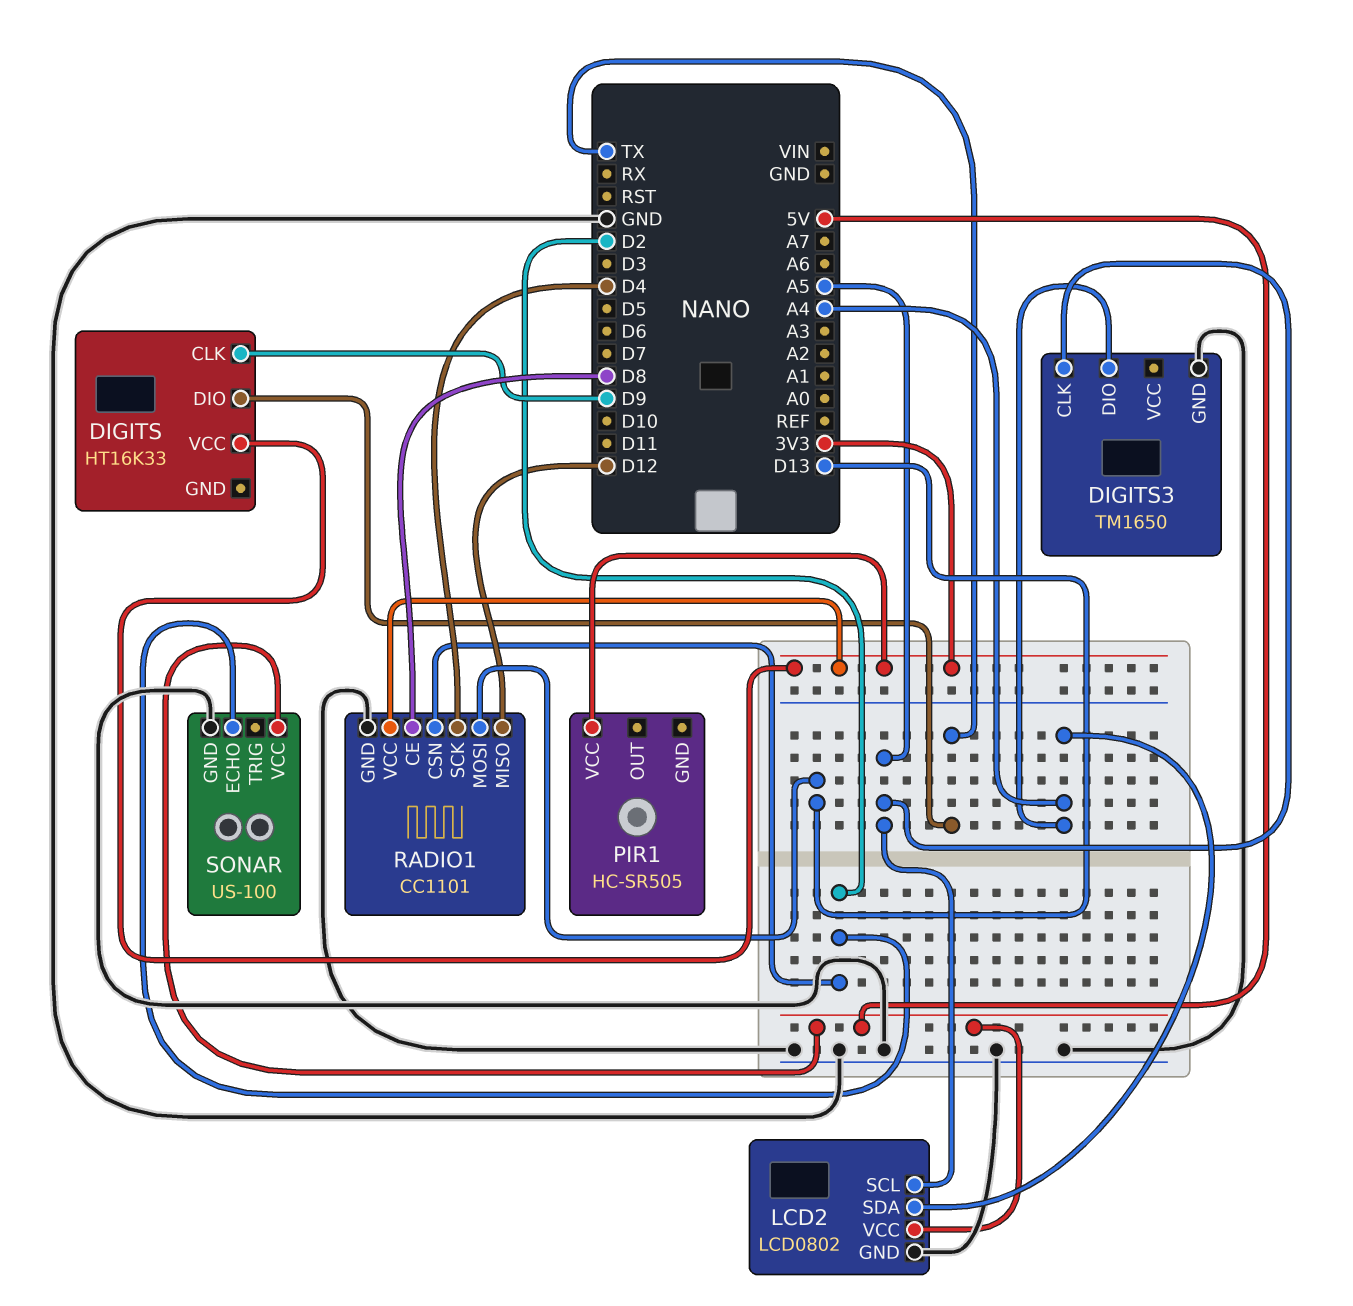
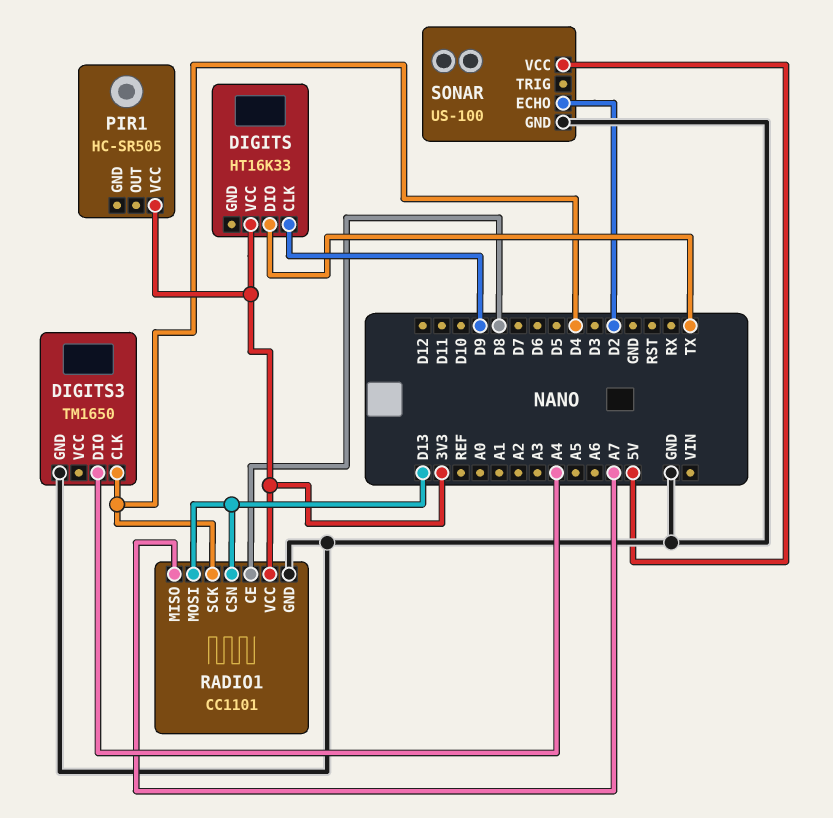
DIGITS3 pin CLK: A5 -> D4
LCD2: LCD0802 -> none
LCD2 pin GND: GND -> none
LCD2 pin SCL: A5 -> none
LCD2 pin SDA: A4 -> none
LCD2 pin VCC: 5V -> none
RADIO1 pin CSN: D2 -> D13
RADIO1 pin MISO: D12 -> A7

